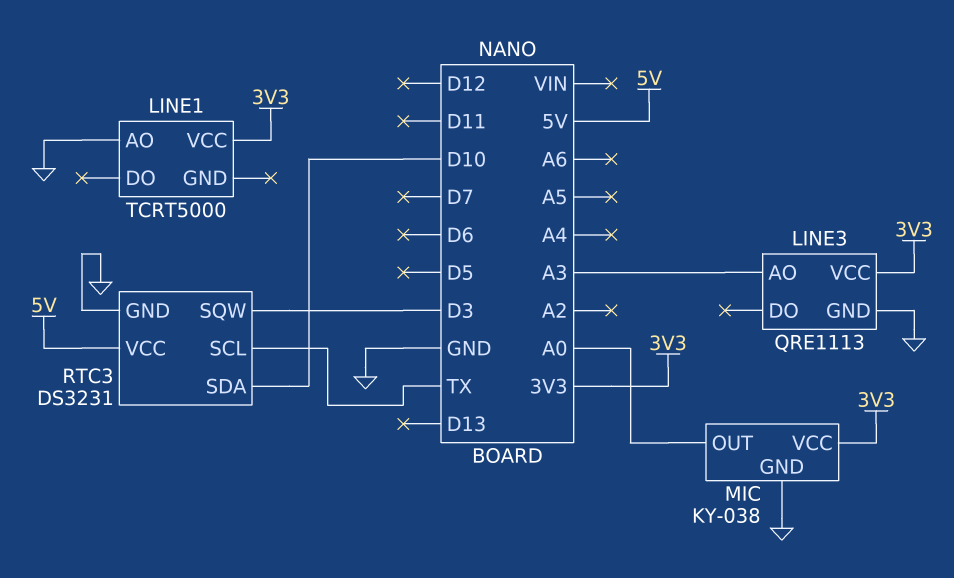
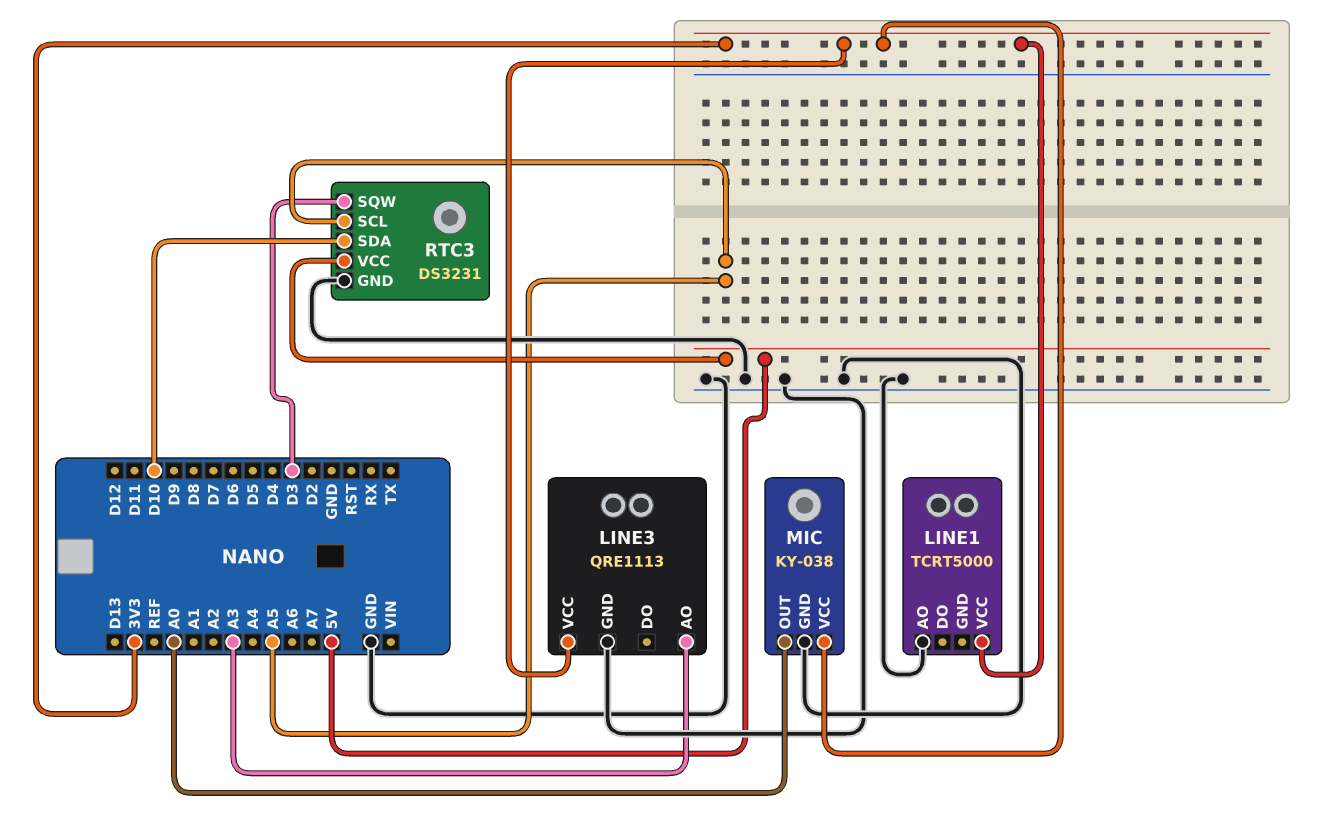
RTC3 pin SCL: TX -> A5

